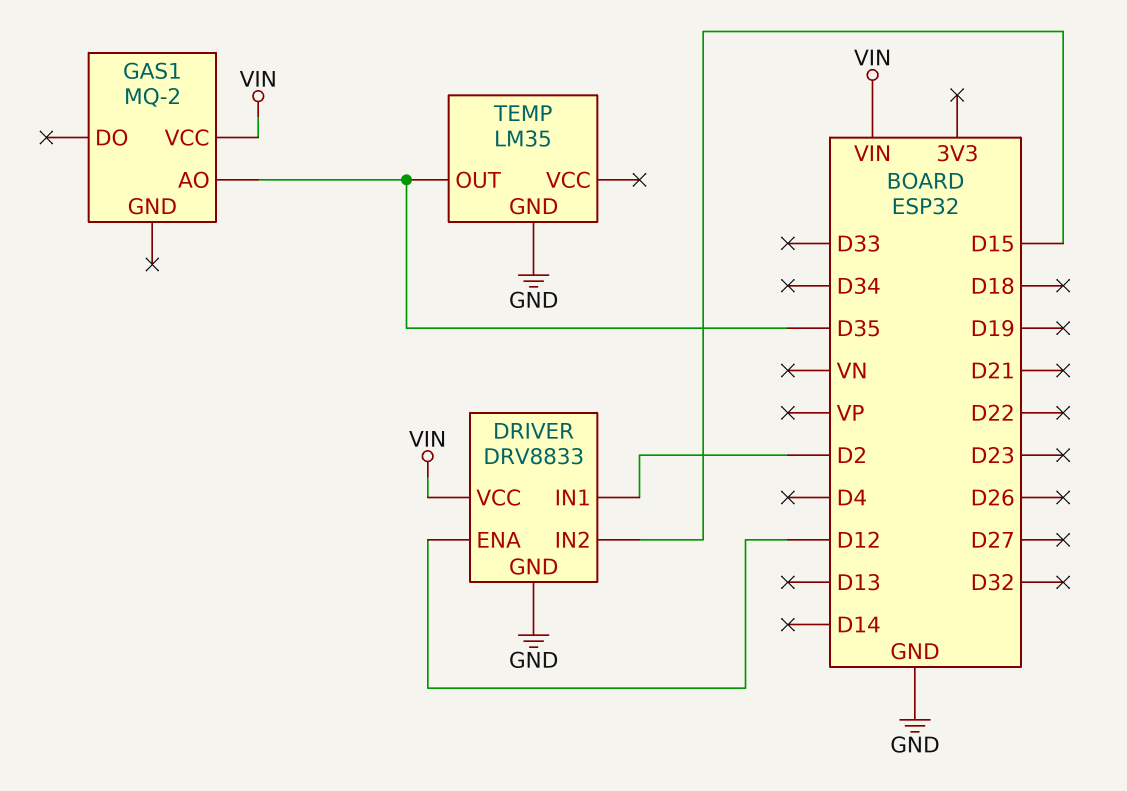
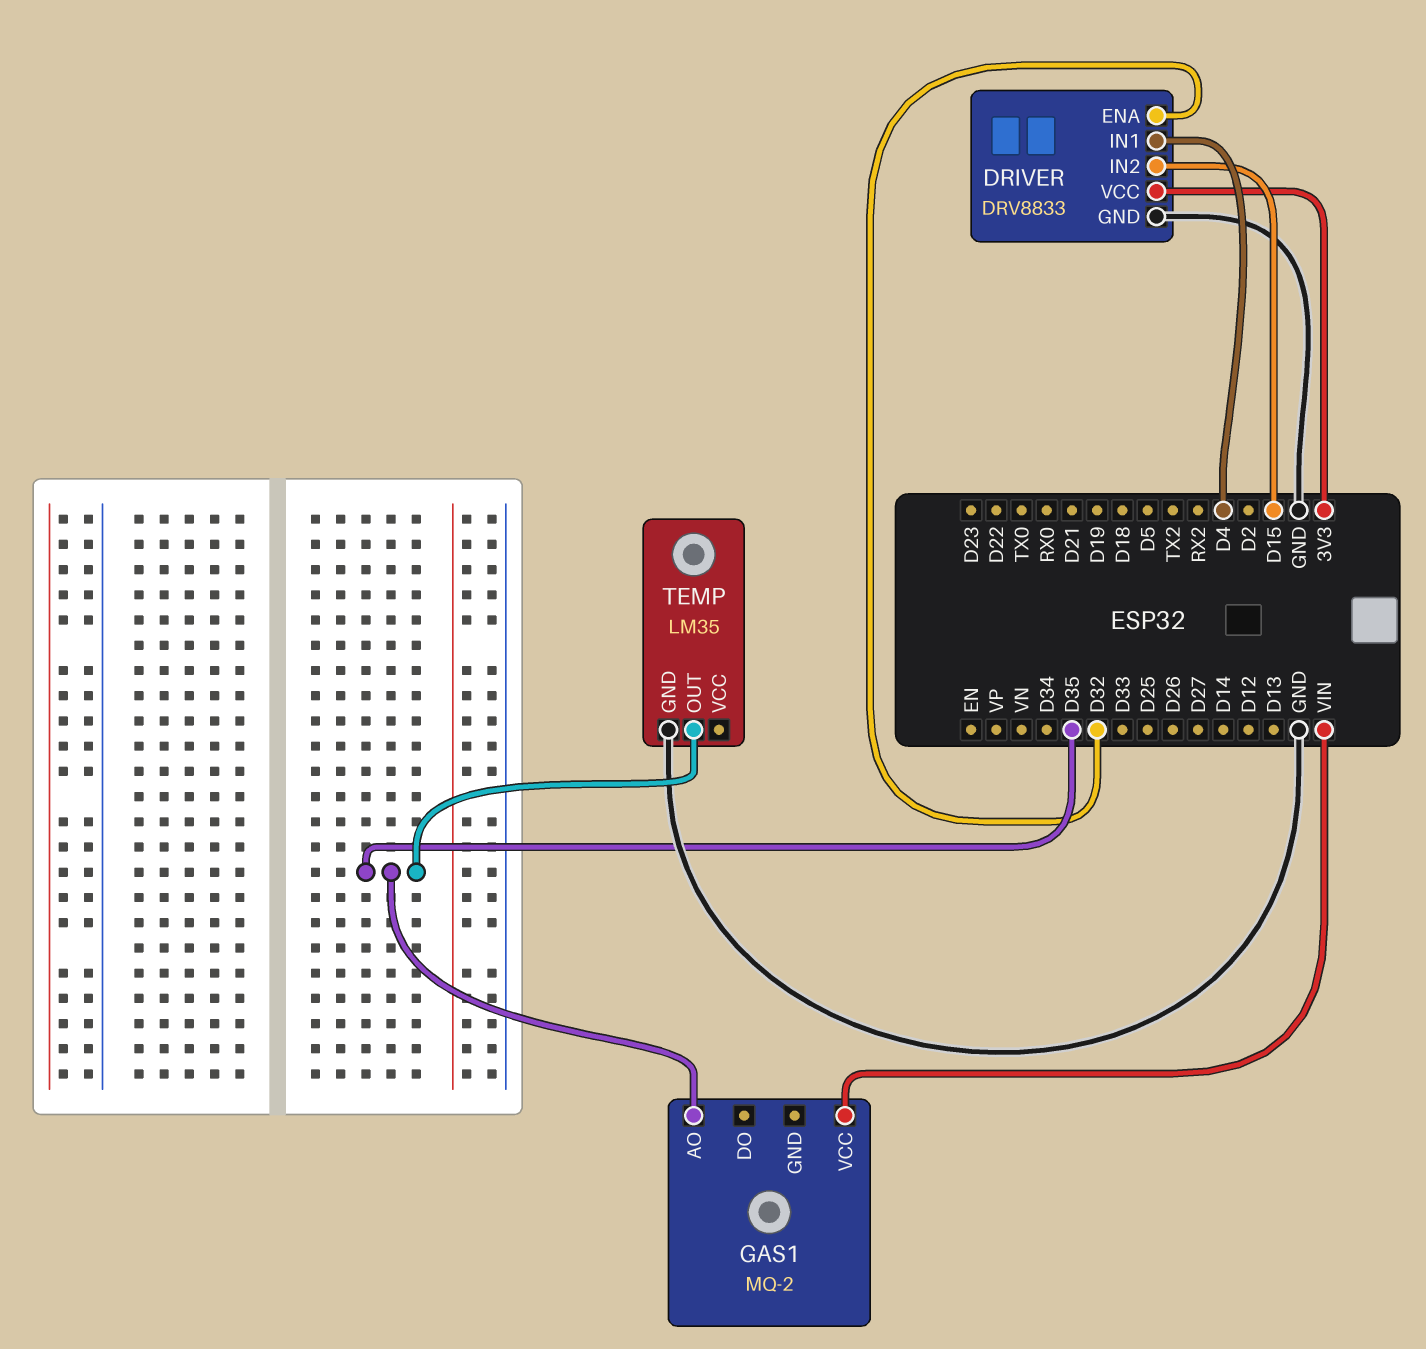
DRIVER pin ENA: D12 -> D32
DRIVER pin IN1: D2 -> D4
DRIVER pin VCC: VIN -> 3V3

